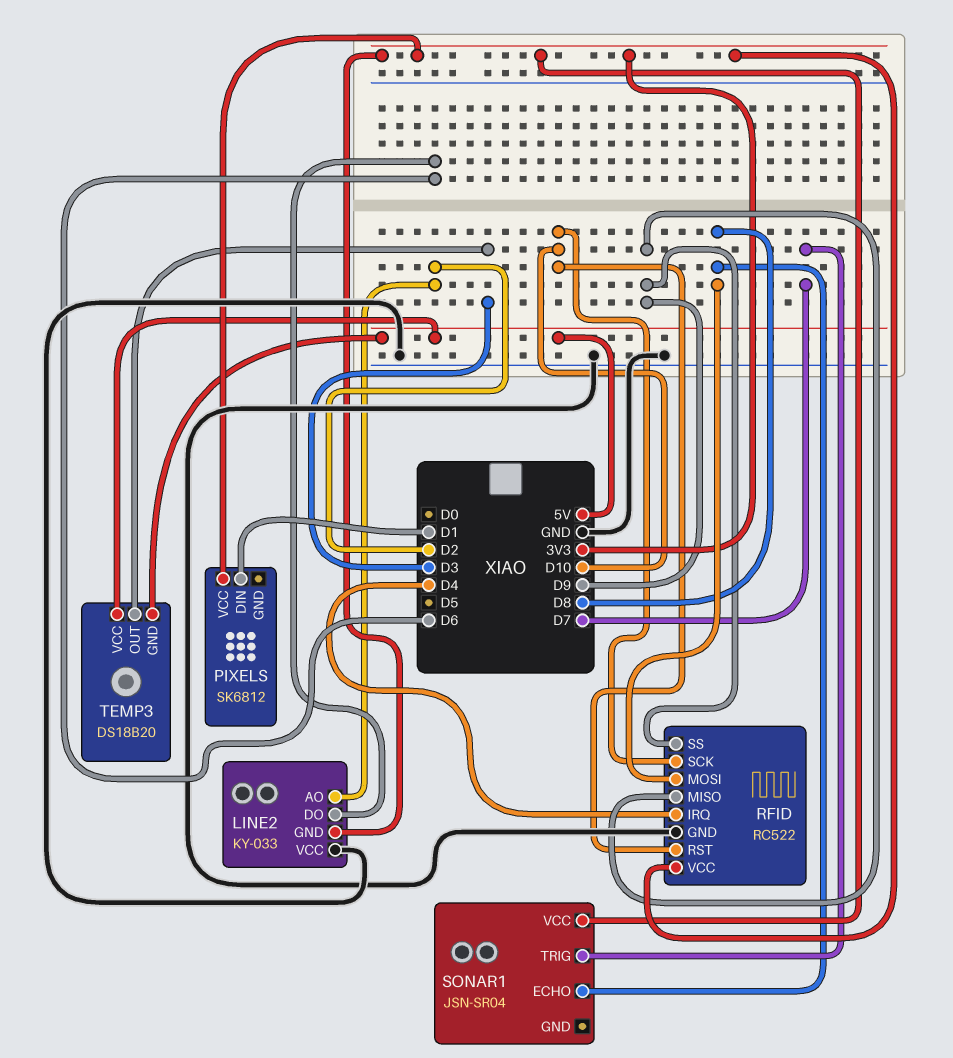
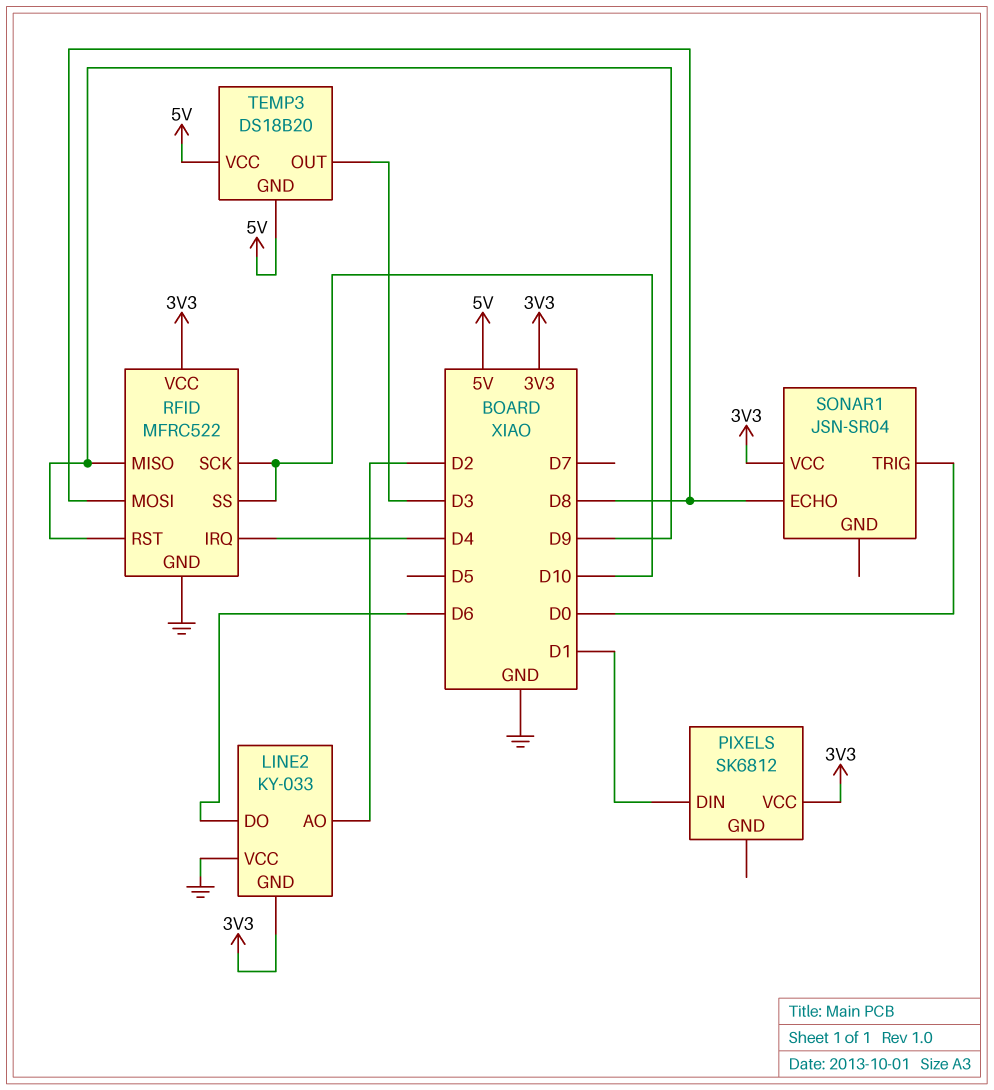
RFID: RC522 -> MFRC522
RFID pin RST: D10 -> D9
RFID pin SS: D9 -> D10
SONAR1 pin TRIG: D7 -> D0

